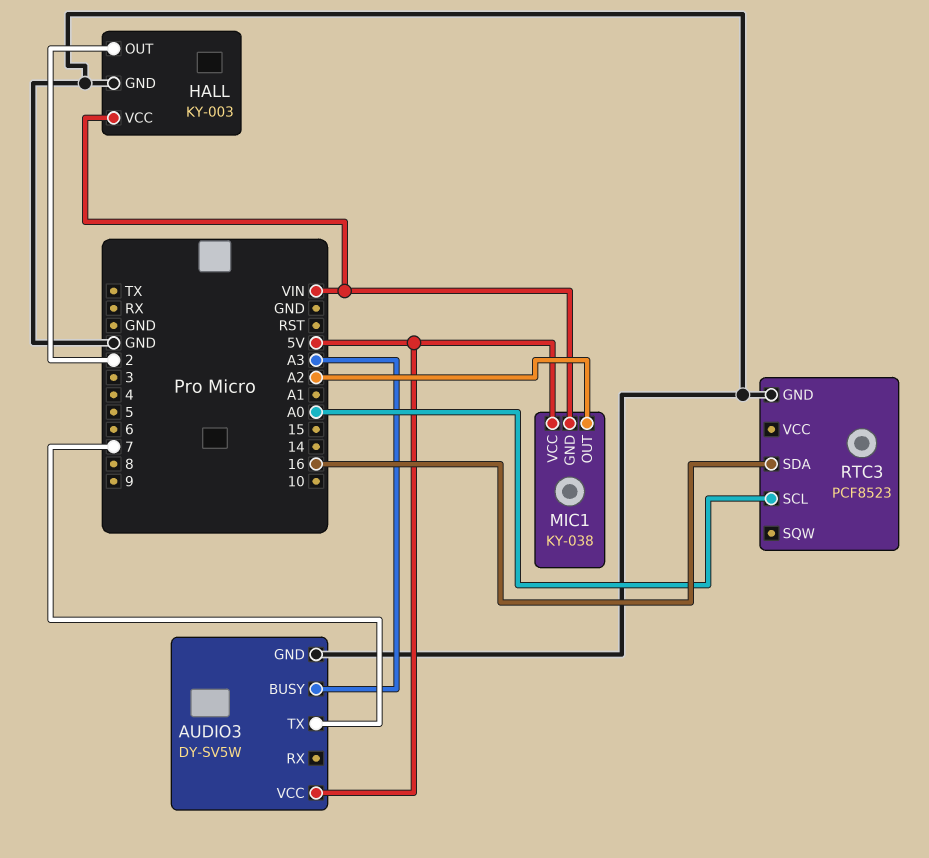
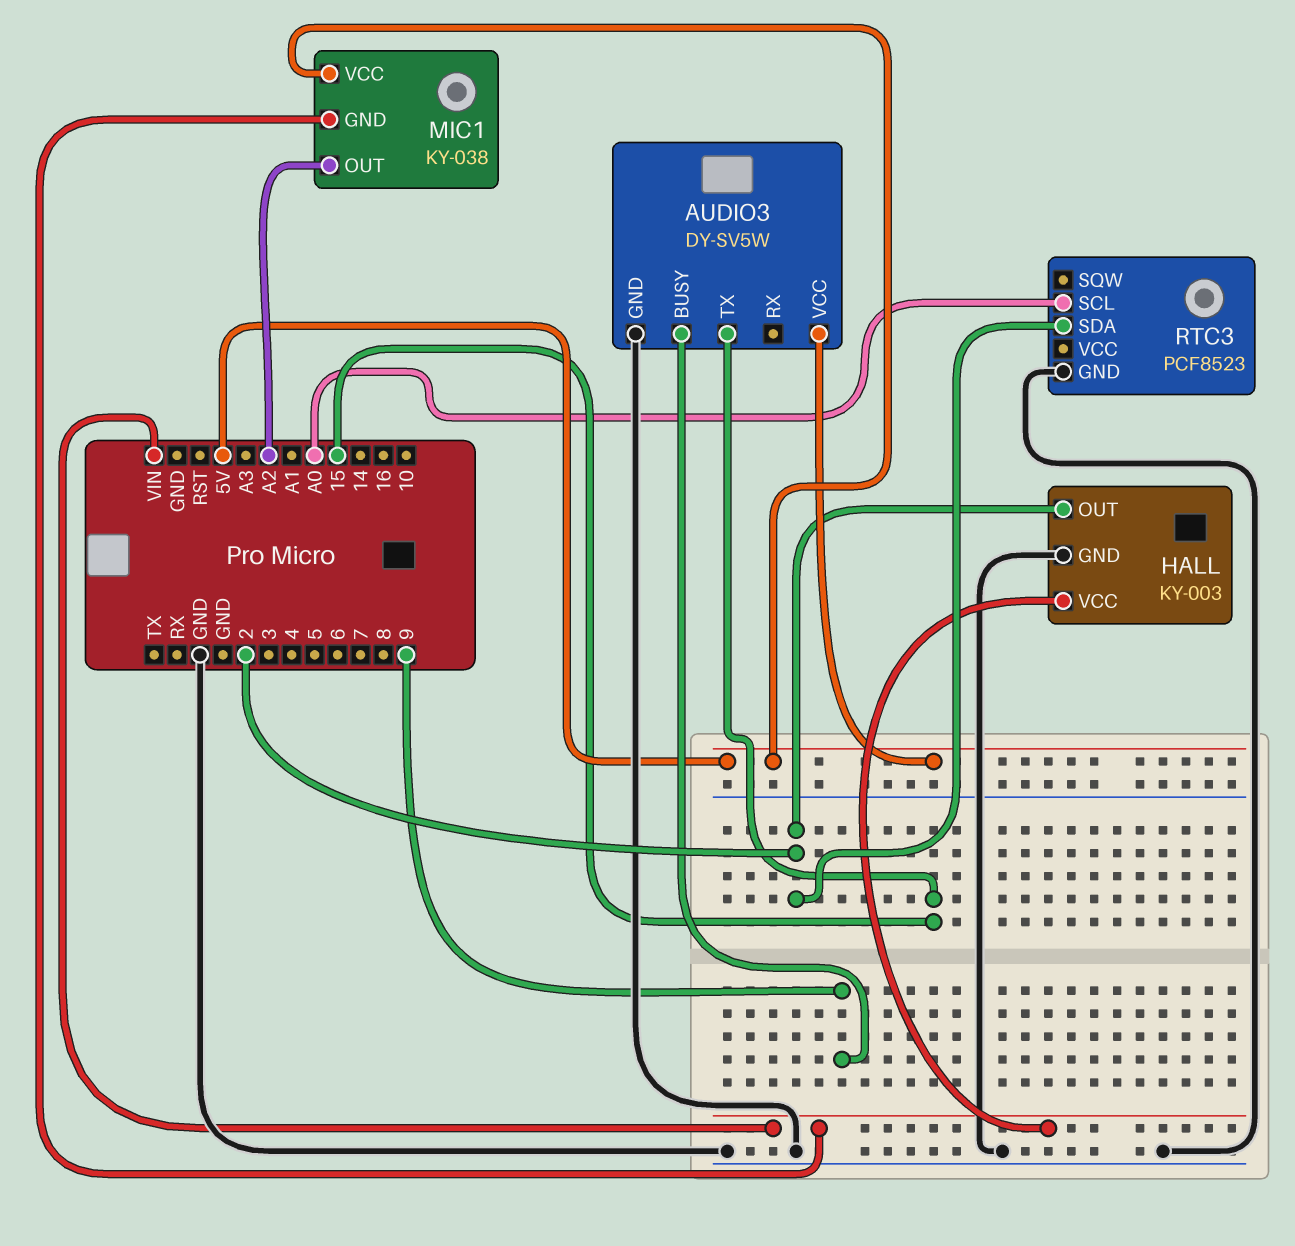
AUDIO3 pin BUSY: A3 -> 9
AUDIO3 pin TX: 7 -> 15
RTC3 pin SDA: 16 -> 2

